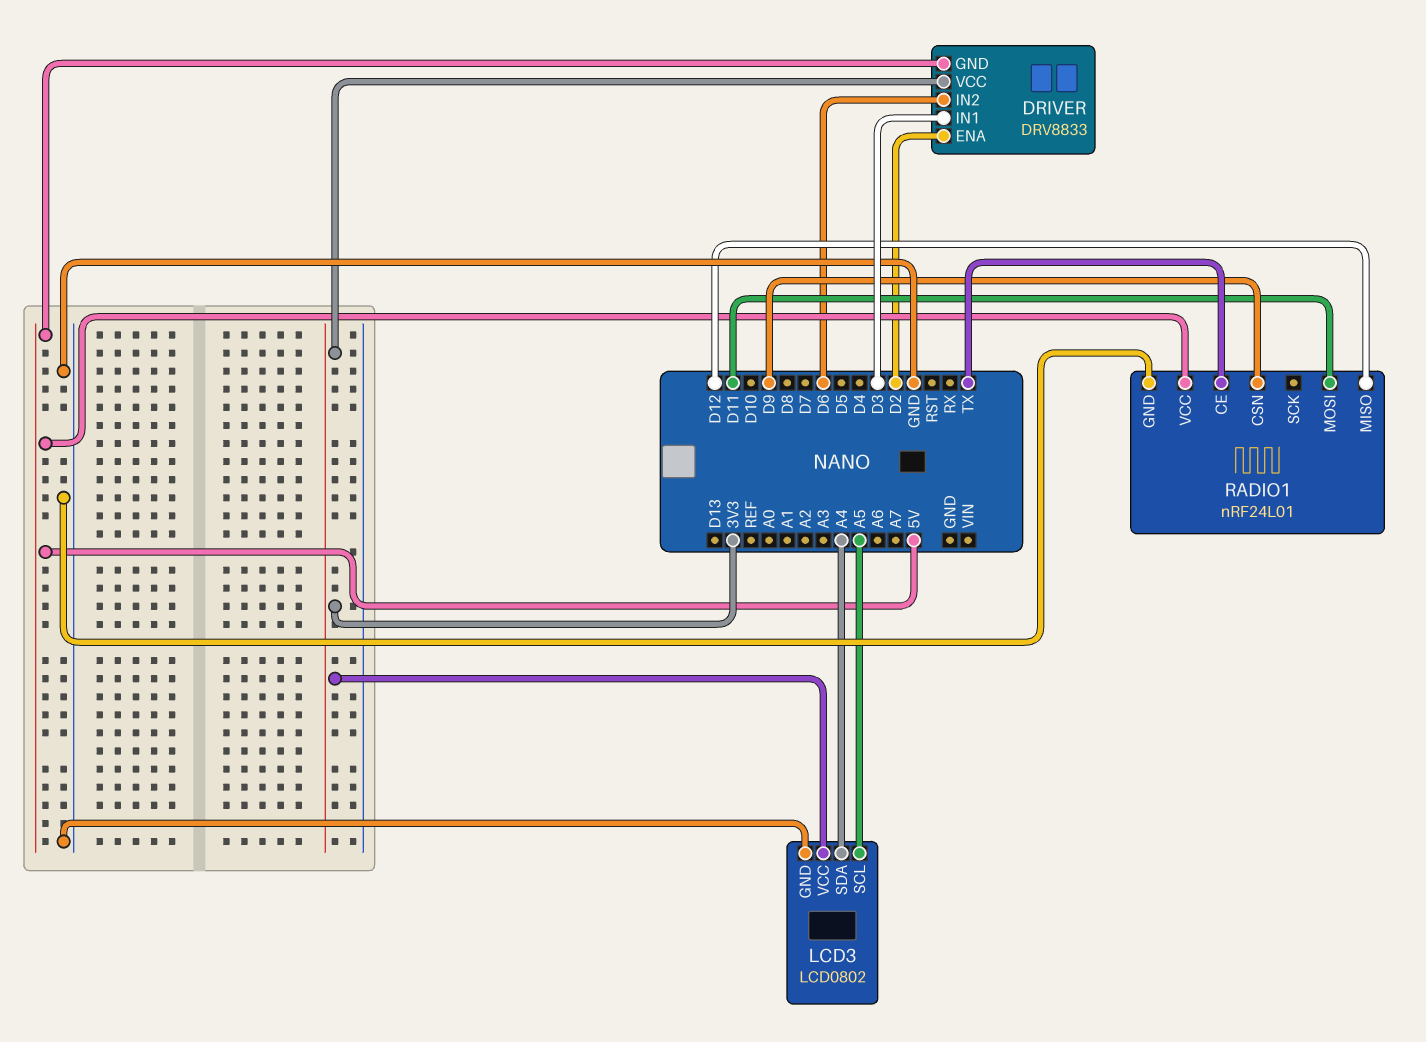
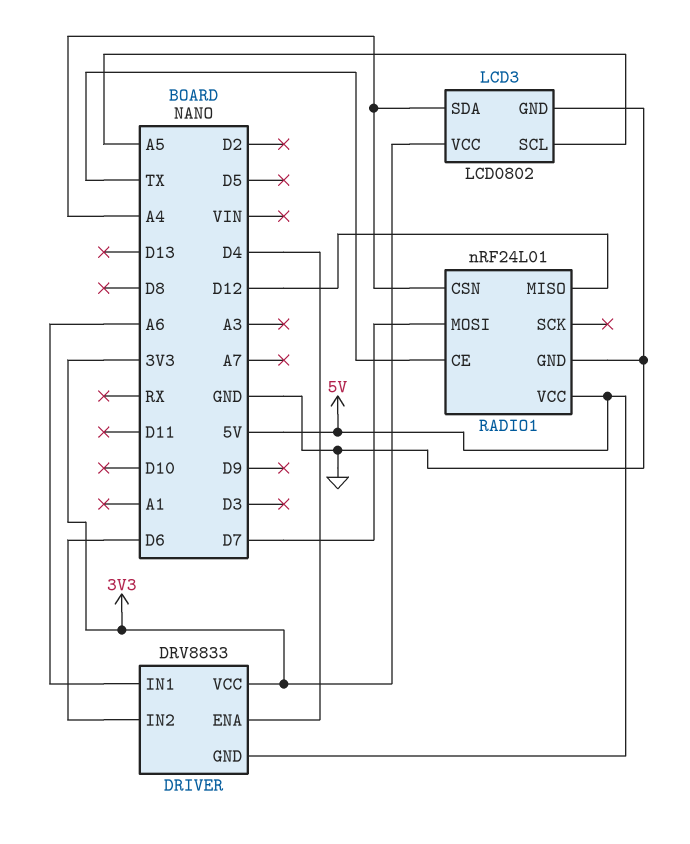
DRIVER pin ENA: D2 -> D4
DRIVER pin IN1: D3 -> A6
RADIO1 pin CSN: D9 -> A4
RADIO1 pin MOSI: D11 -> D7

